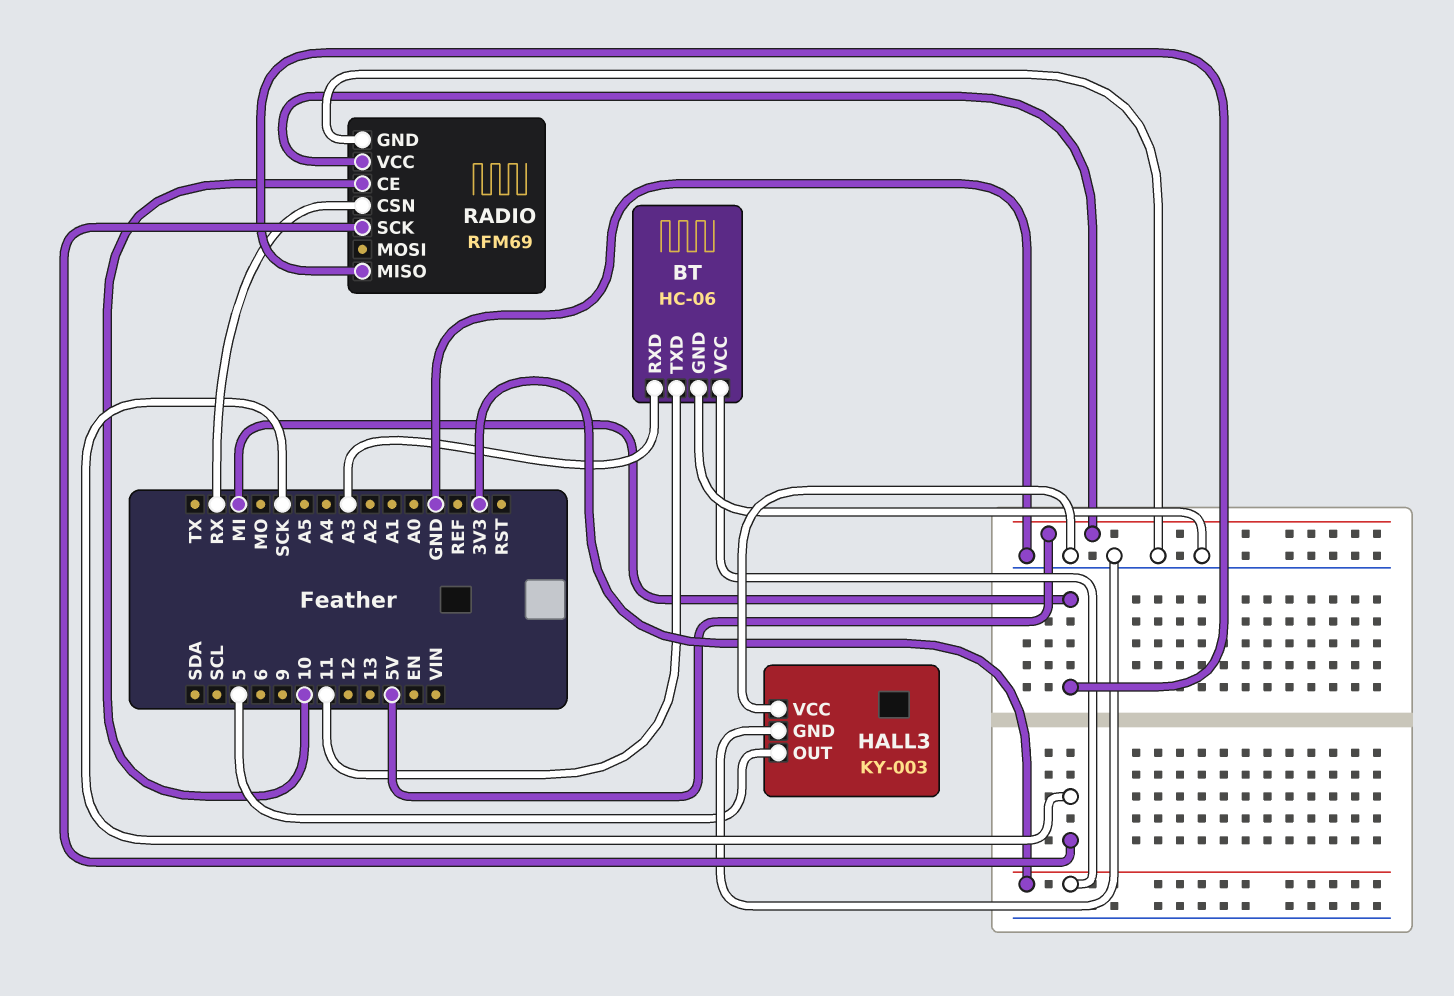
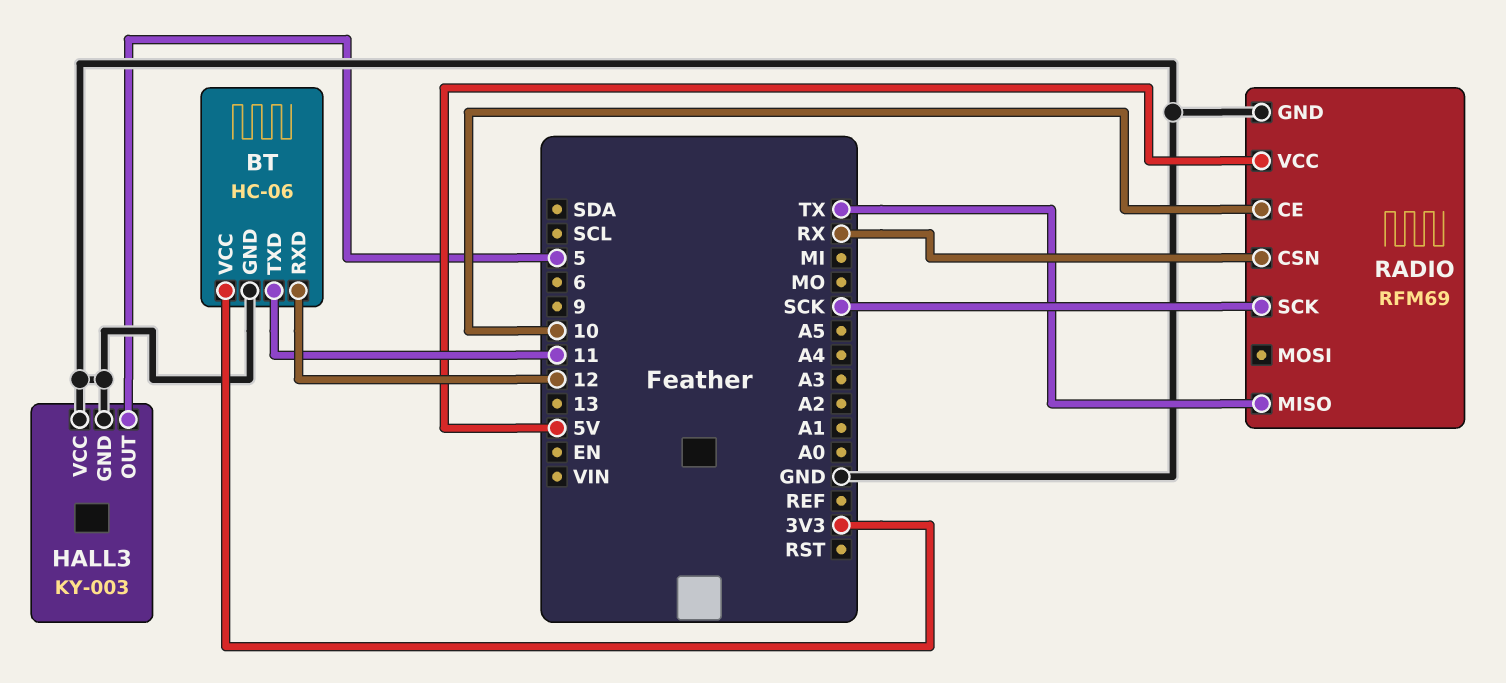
BT pin RXD: A3 -> 12
RADIO pin MISO: MI -> TX

